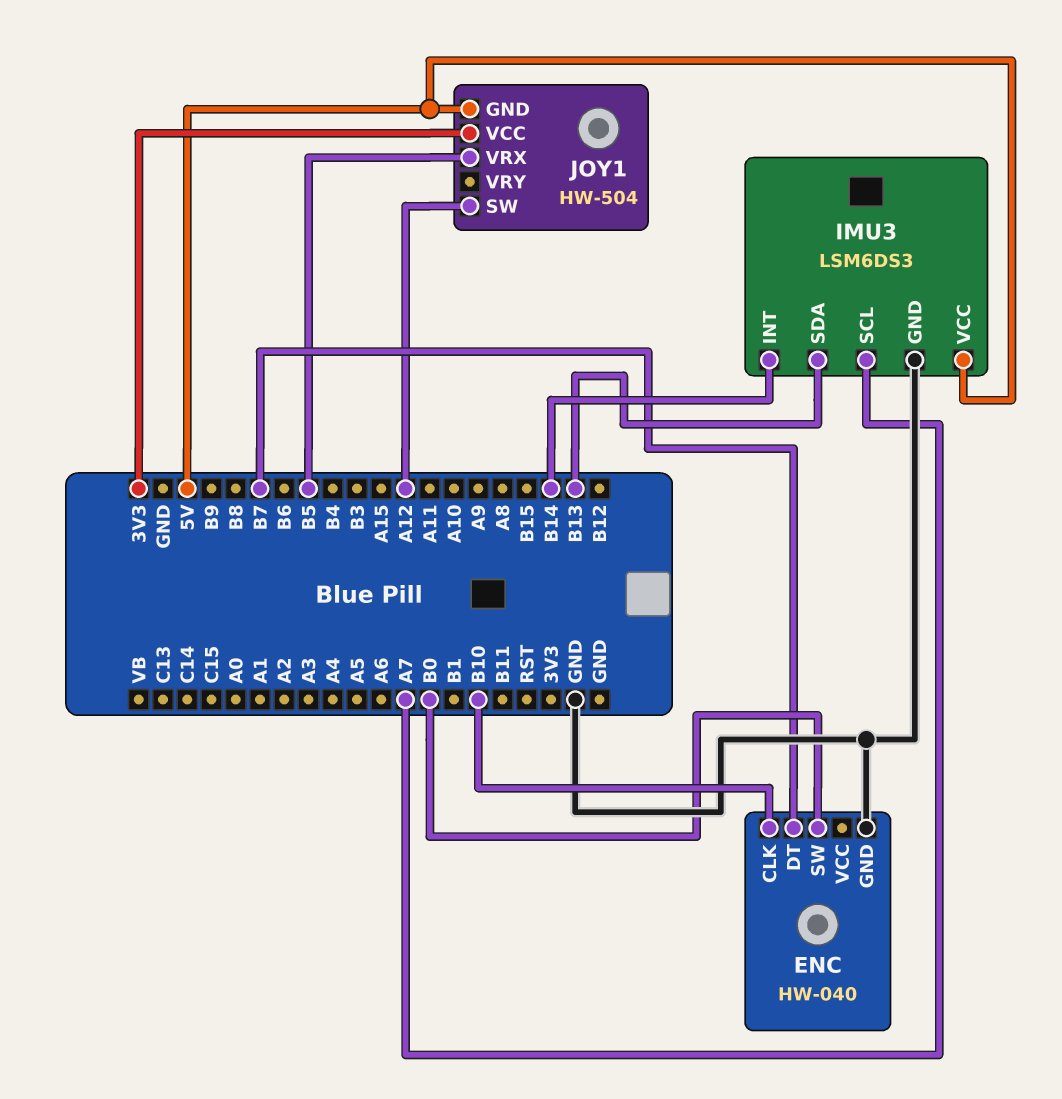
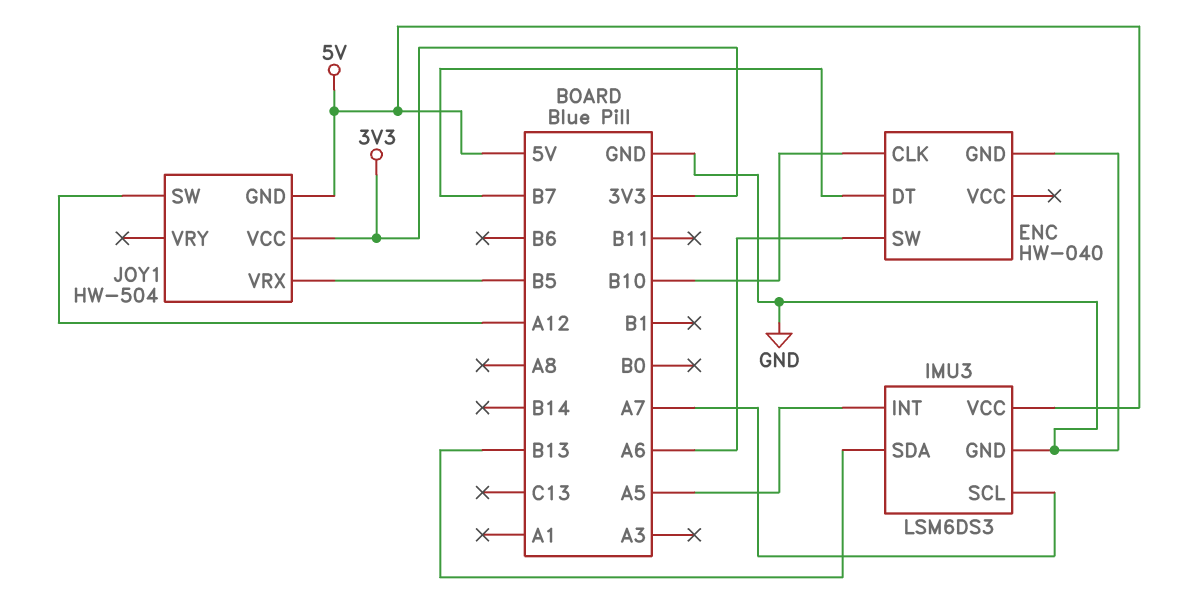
ENC pin SW: B0 -> A6
IMU3 pin INT: B14 -> A5

